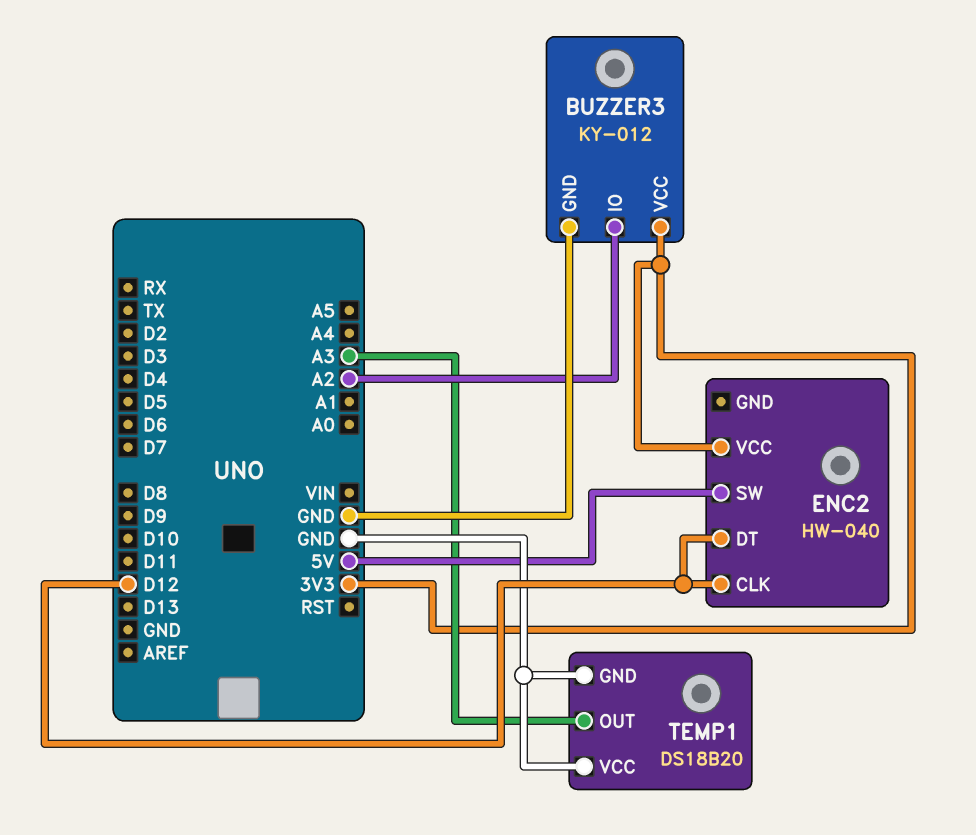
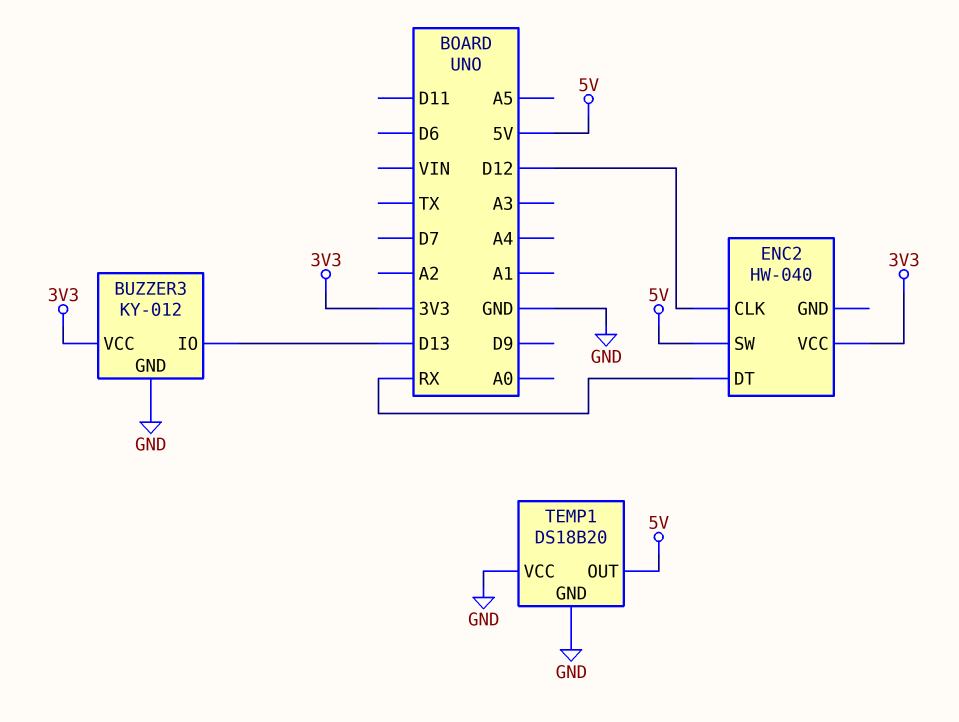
BUZZER3 pin IO: A2 -> D13
ENC2 pin DT: D12 -> RX
TEMP1 pin OUT: A3 -> 5V

